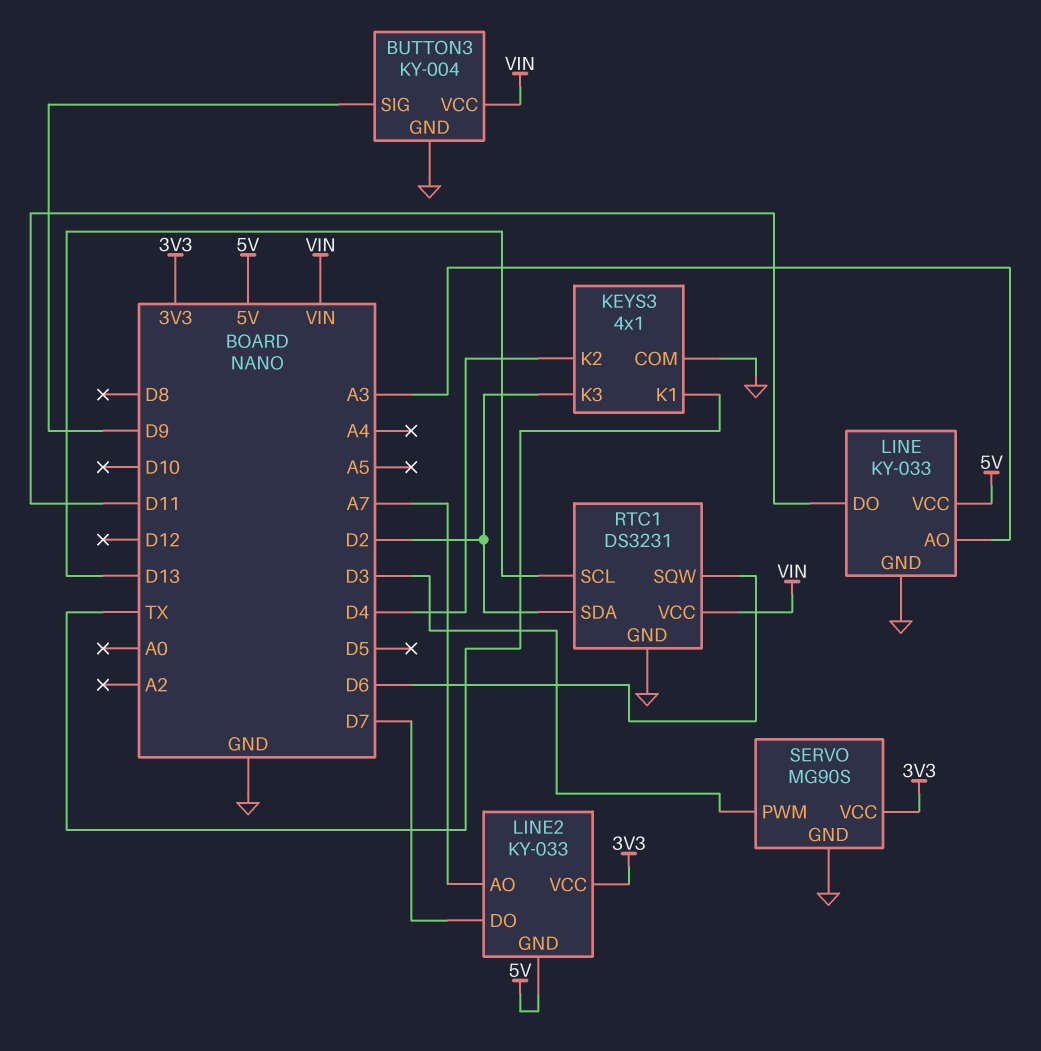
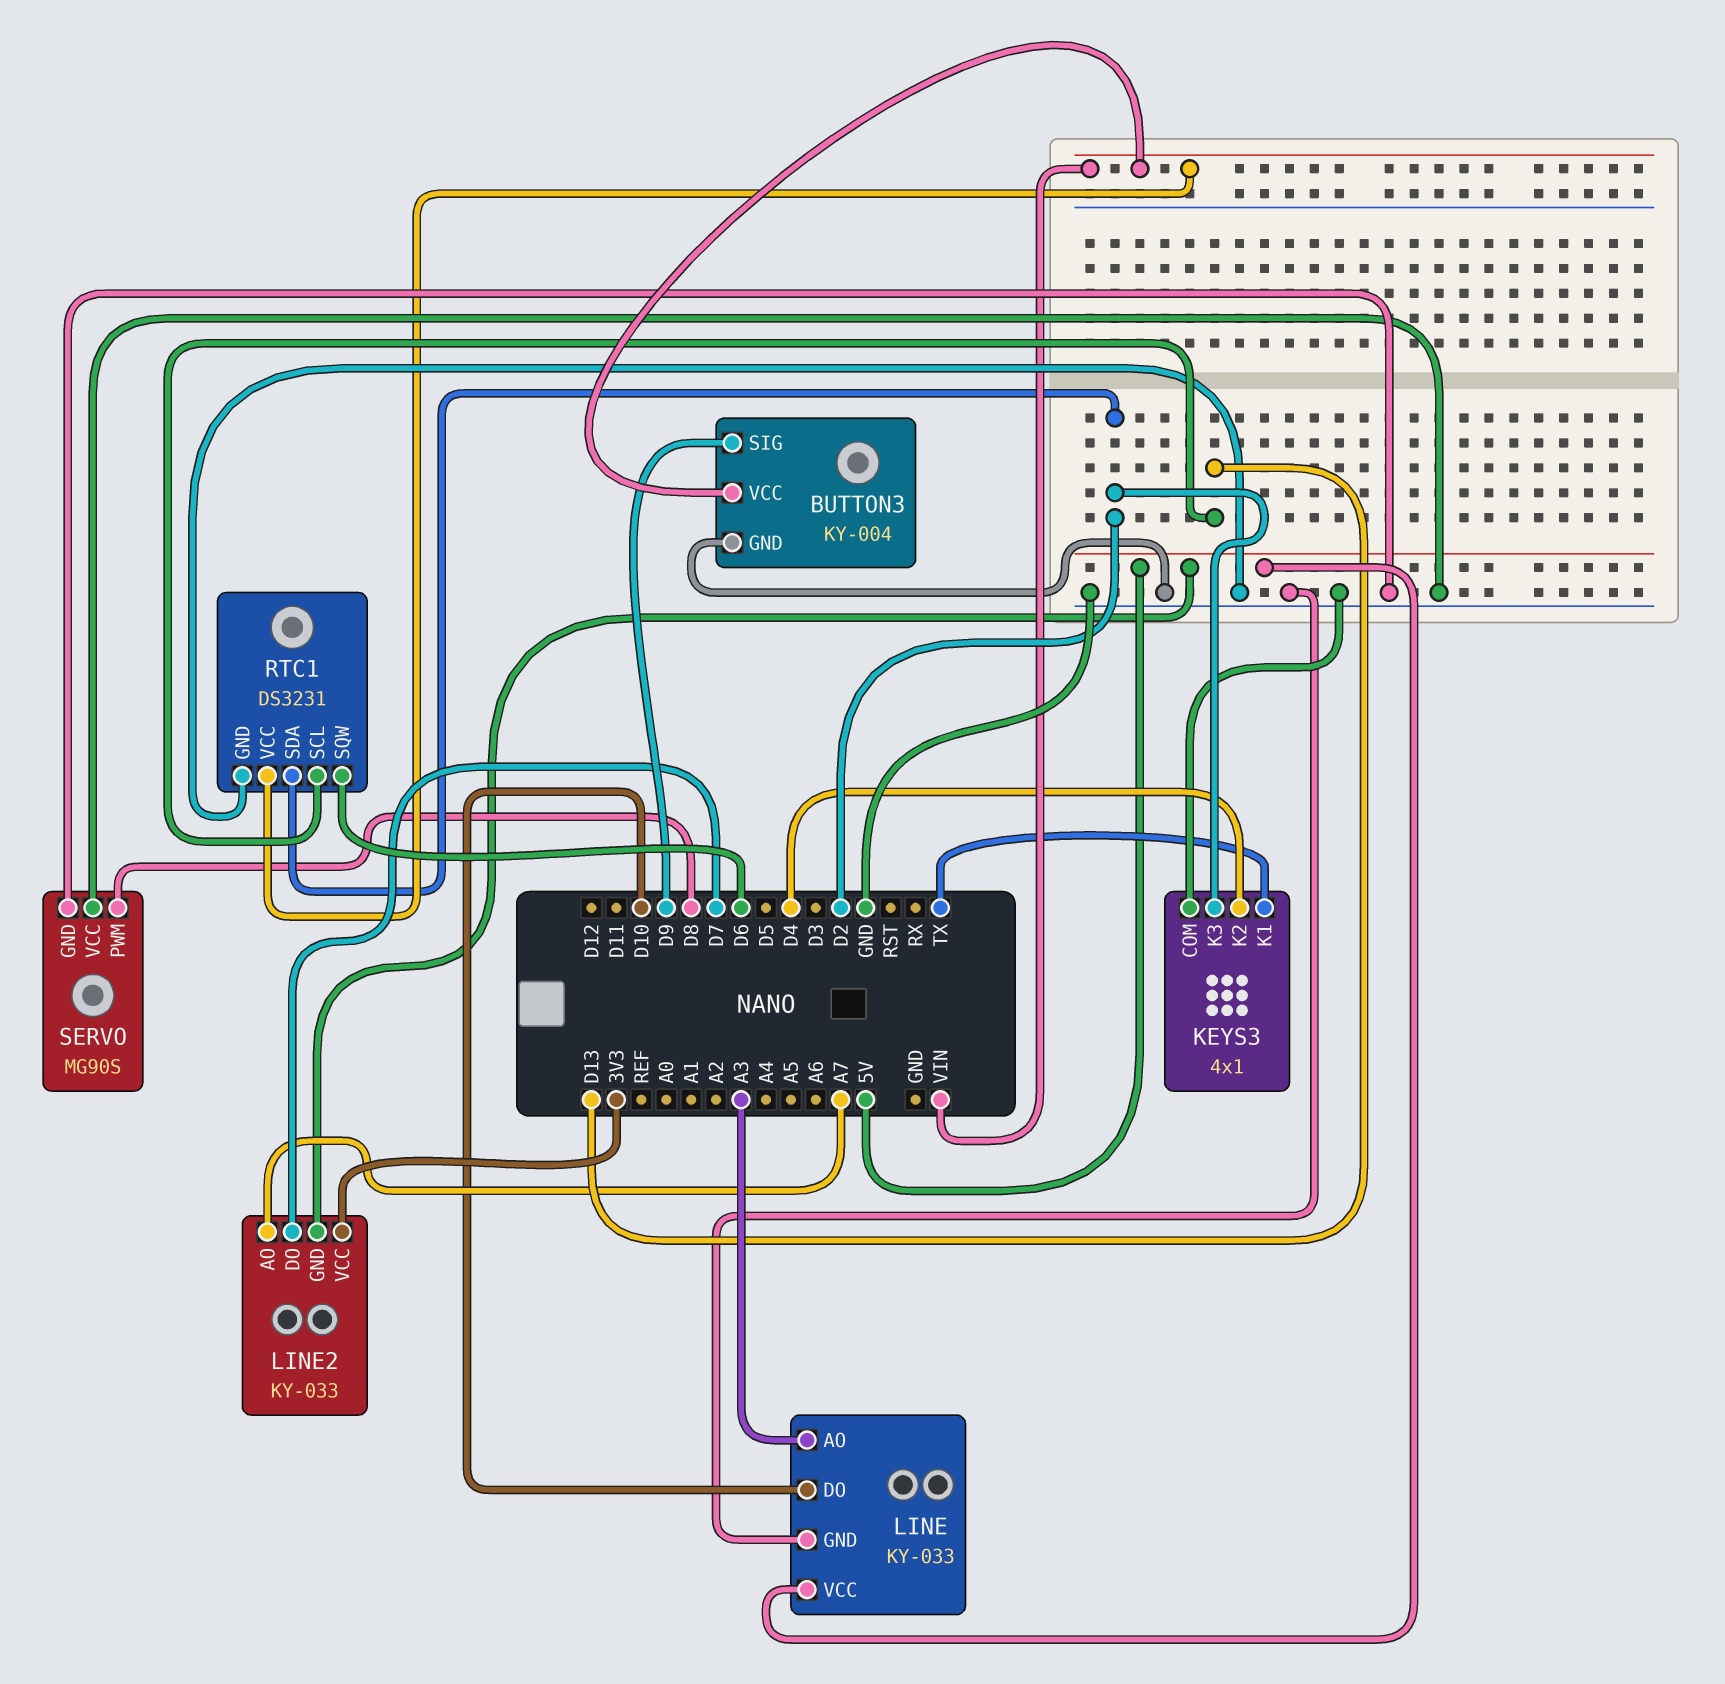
LINE pin DO: D11 -> D10
SERVO pin PWM: D3 -> D8
SERVO pin VCC: 3V3 -> GND

